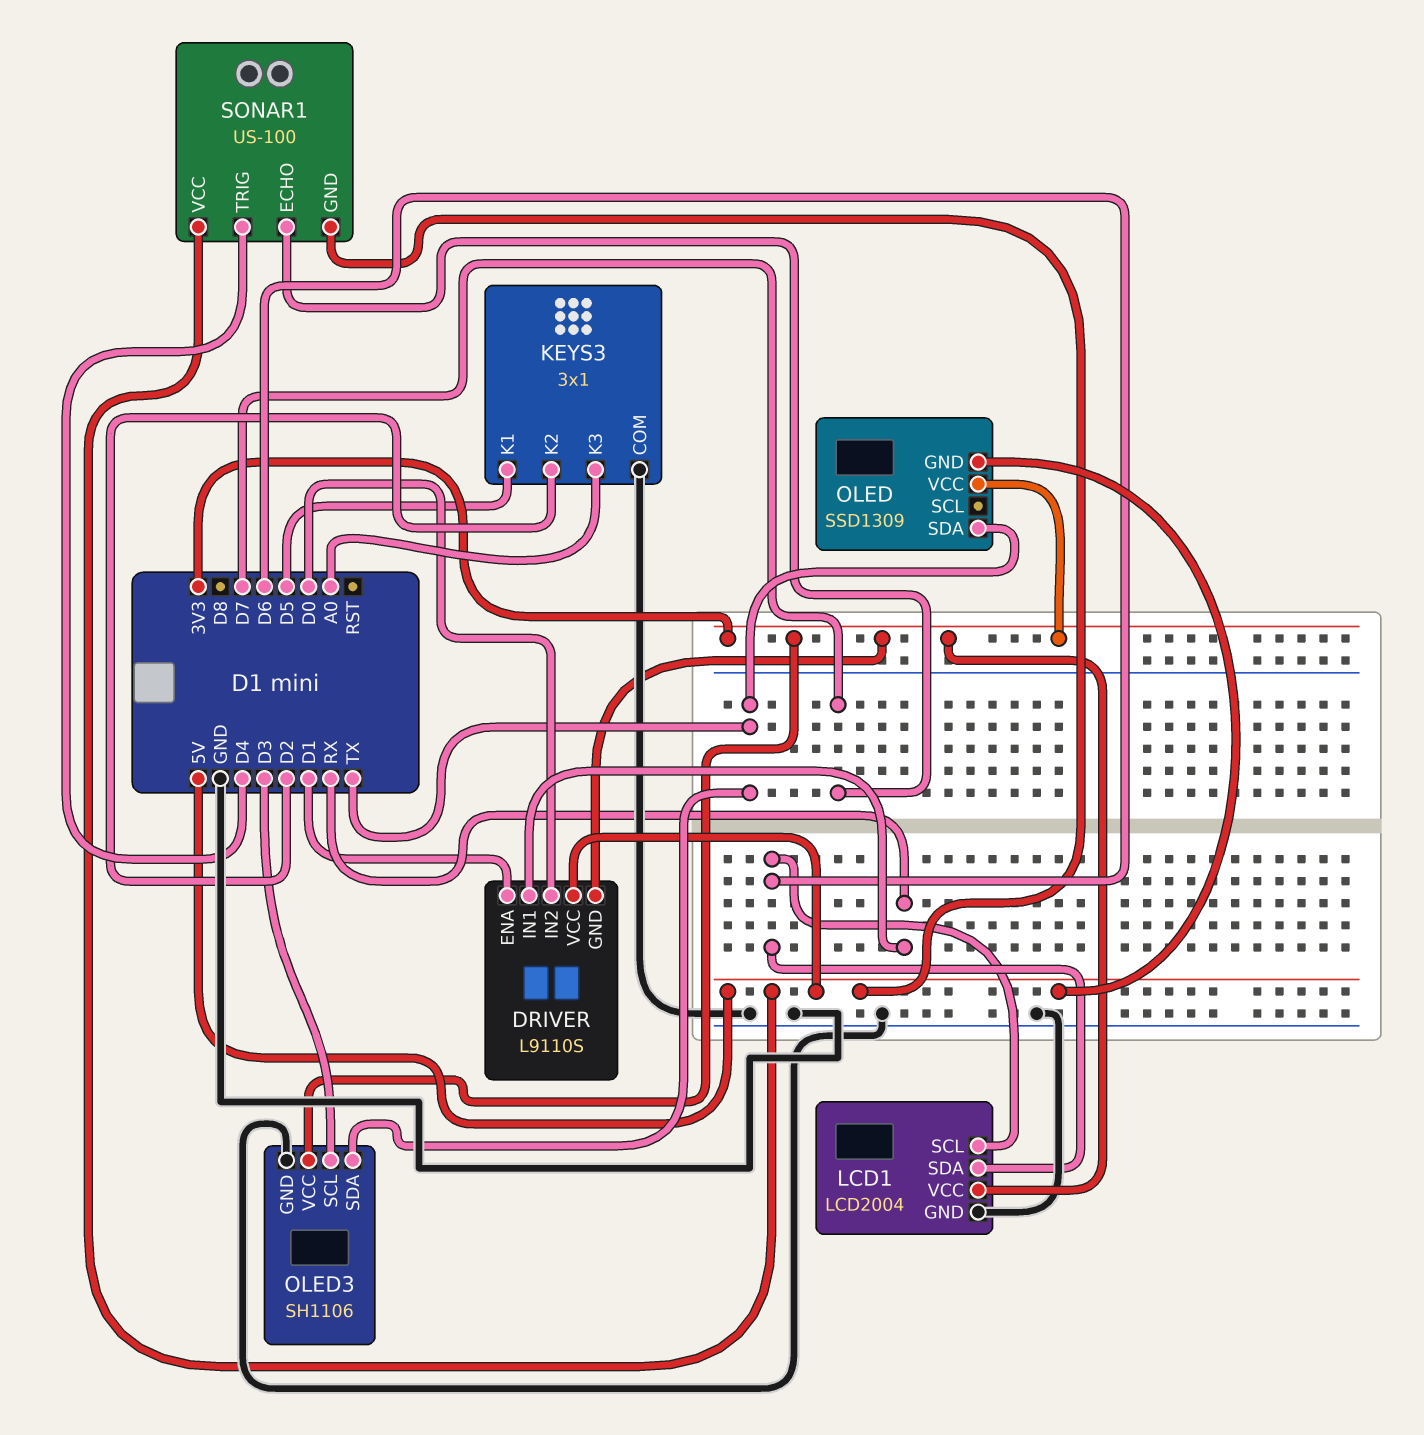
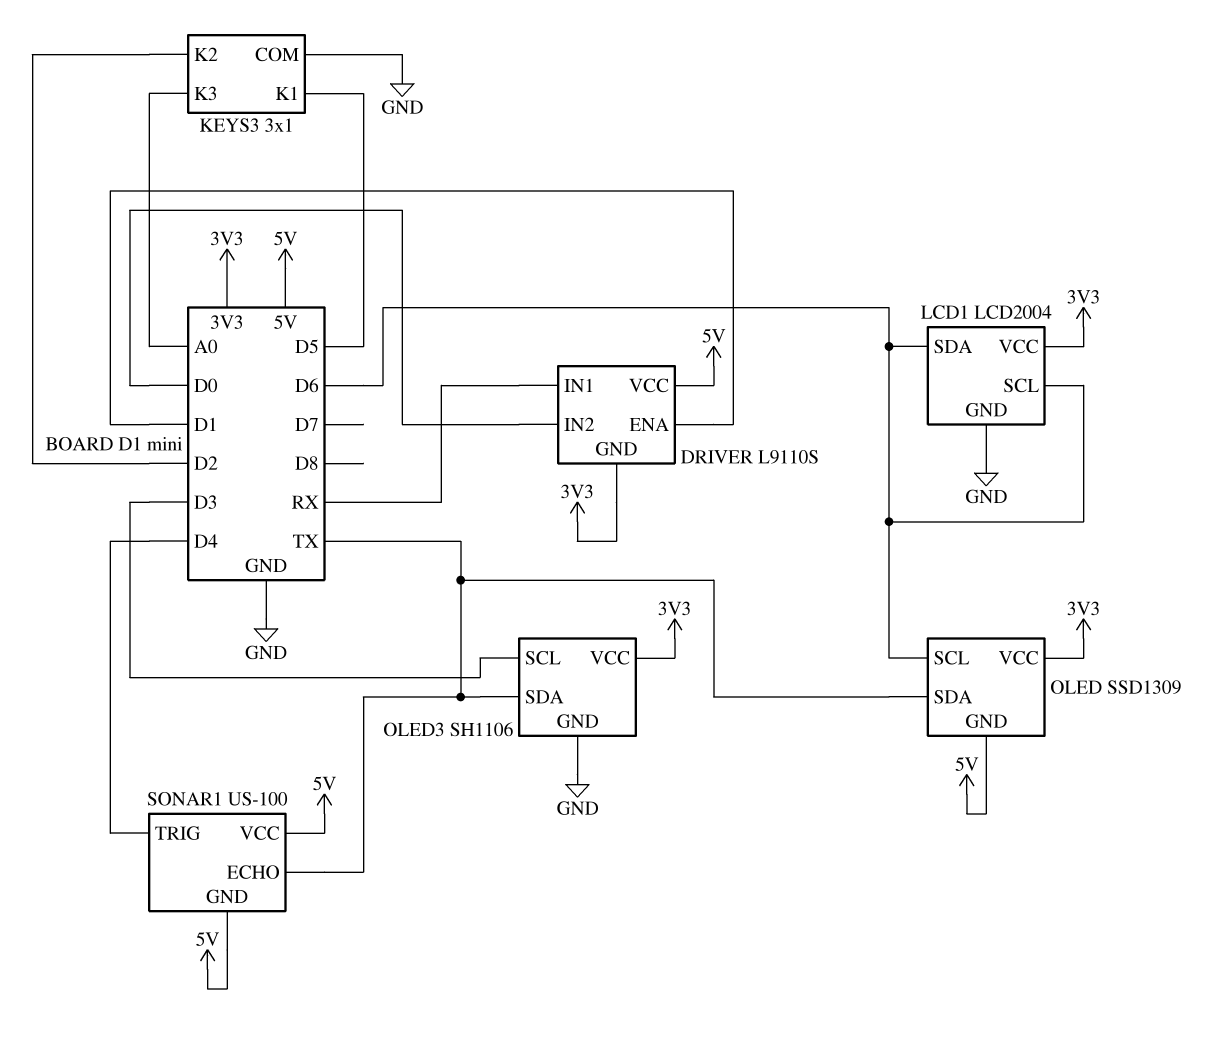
OLED pin SCL: none -> D6
SONAR1 pin ECHO: D7 -> TX

